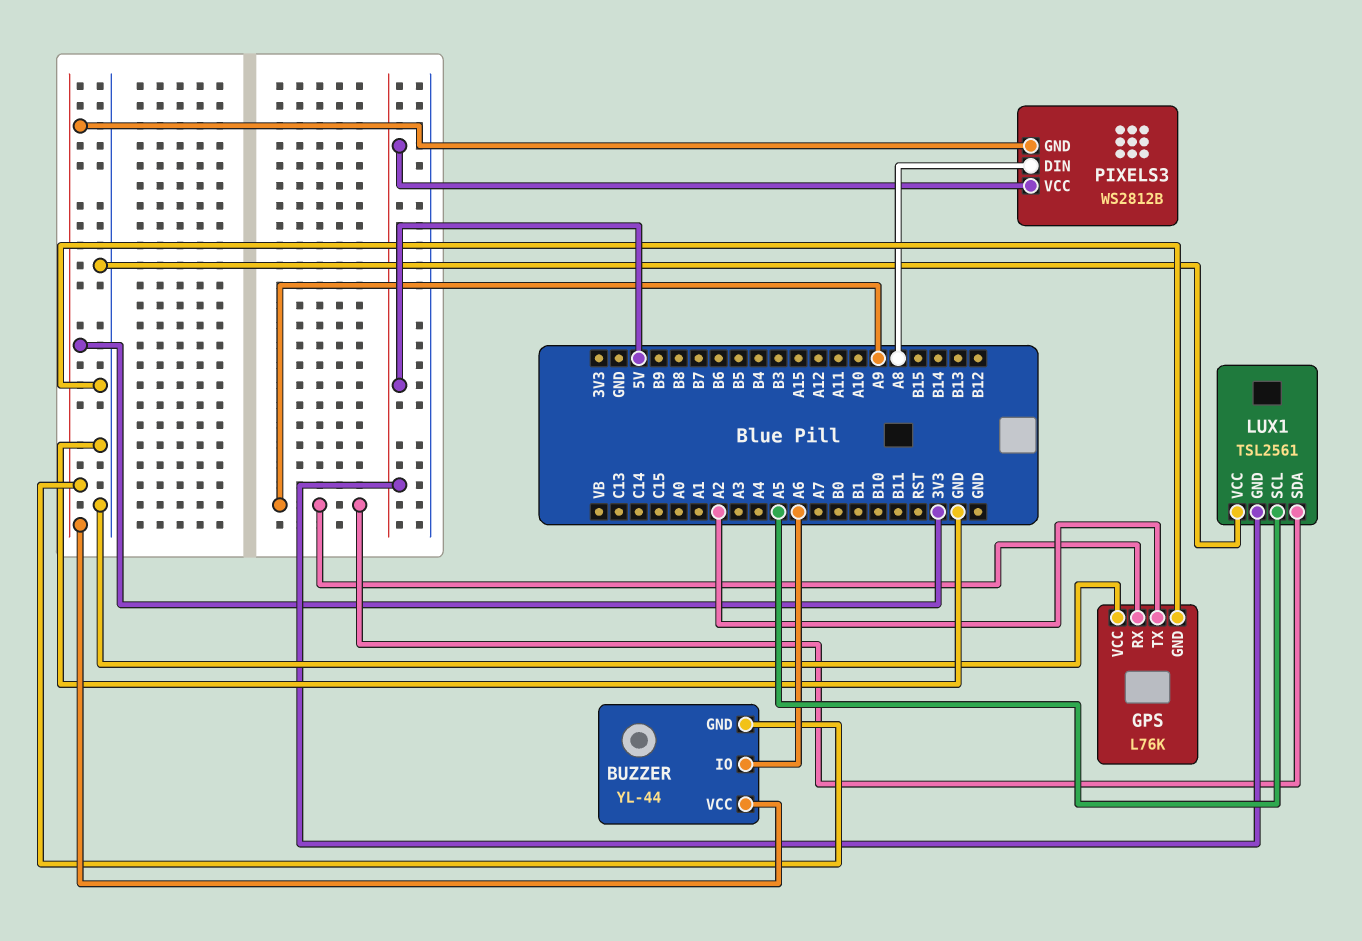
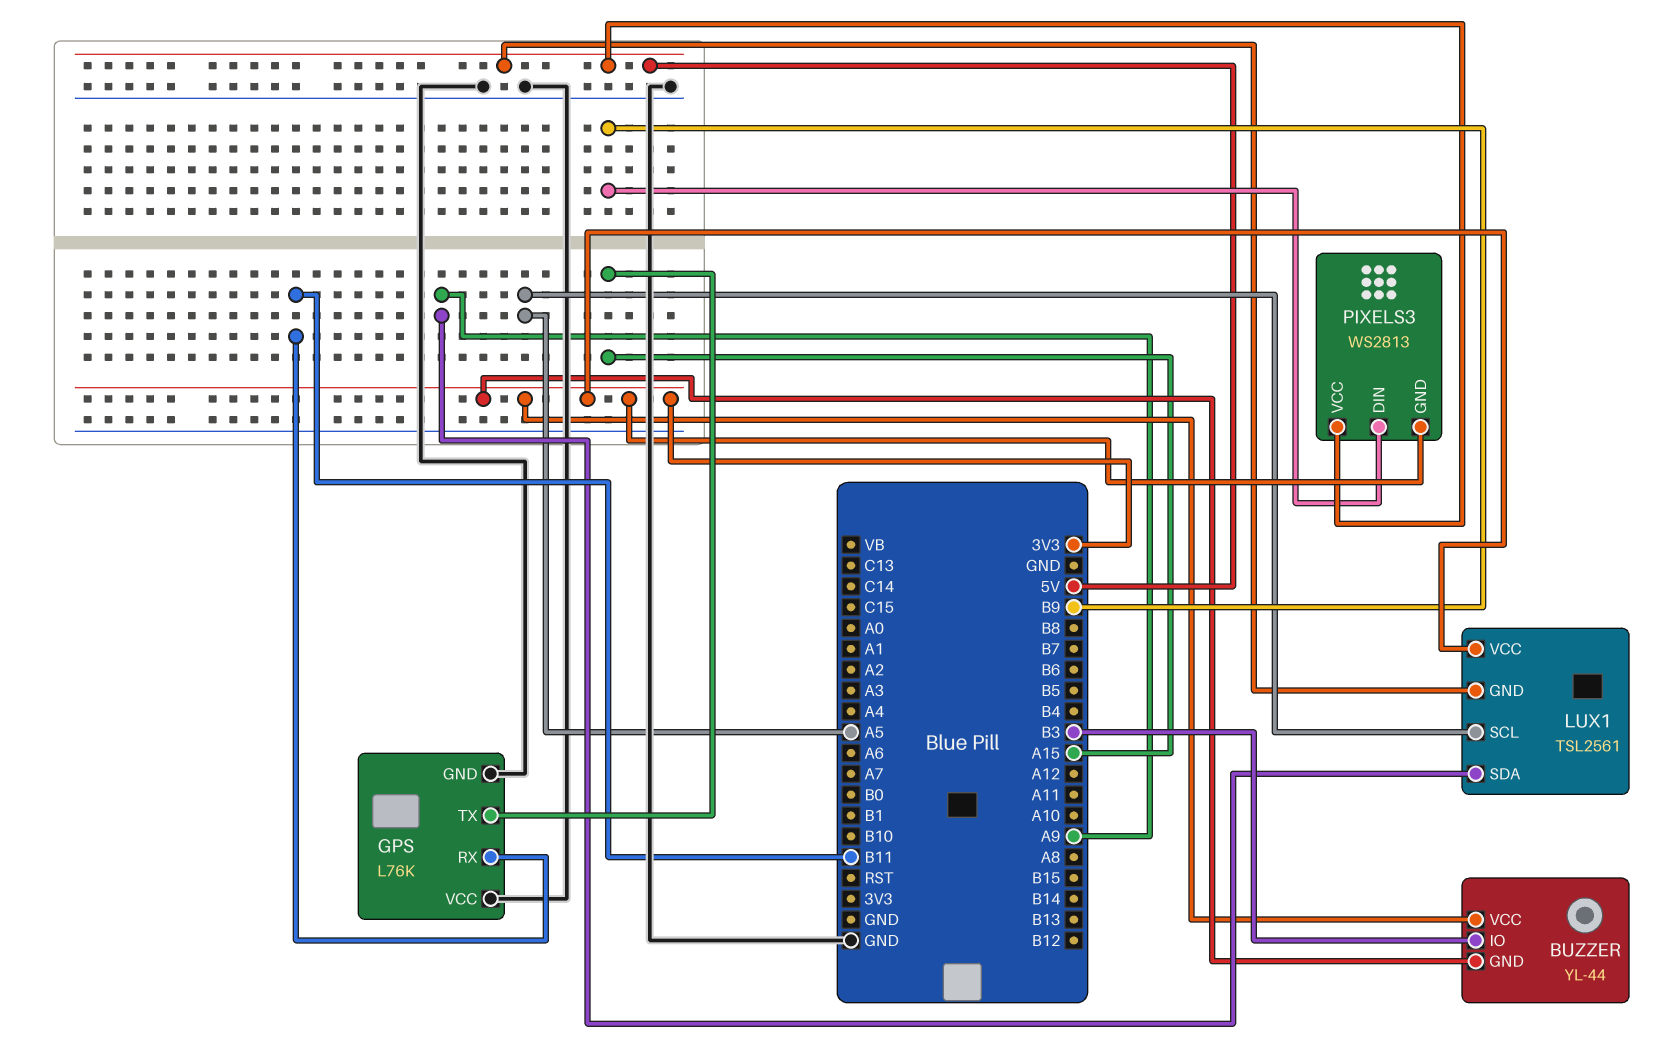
BUZZER pin IO: A6 -> B3
GPS pin RX: A9 -> B11
GPS pin TX: A2 -> A15
LUX1 pin VCC: GND -> 3V3
PIXELS3: WS2812B -> WS2813
PIXELS3 pin DIN: A8 -> B9

